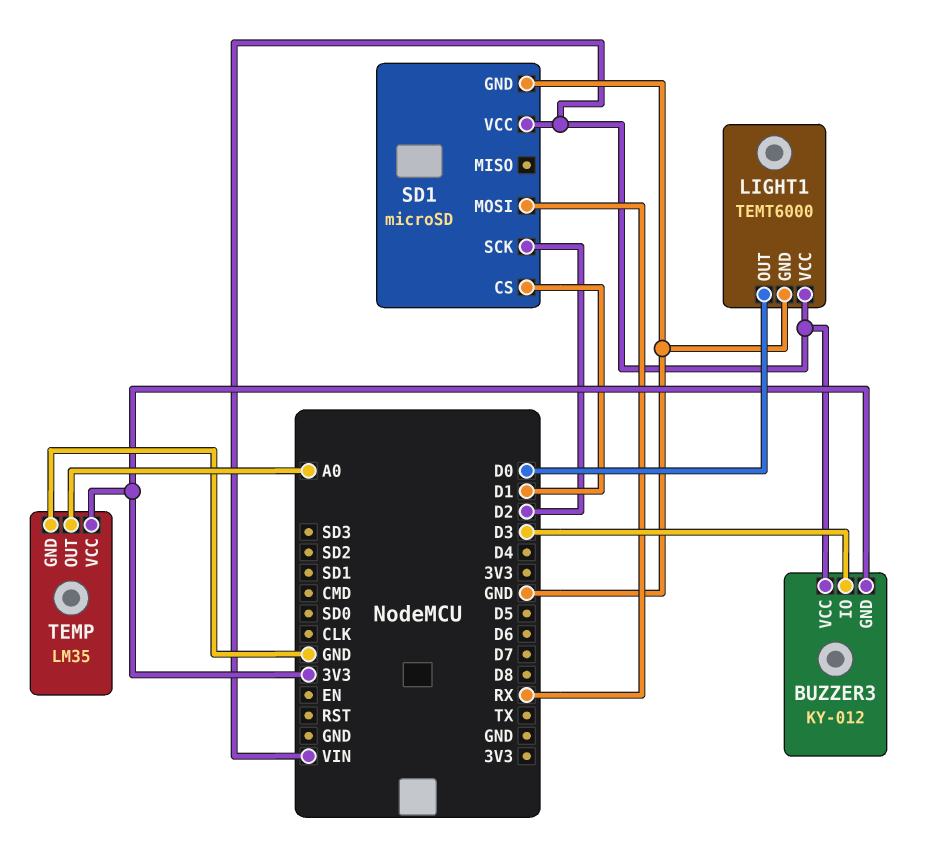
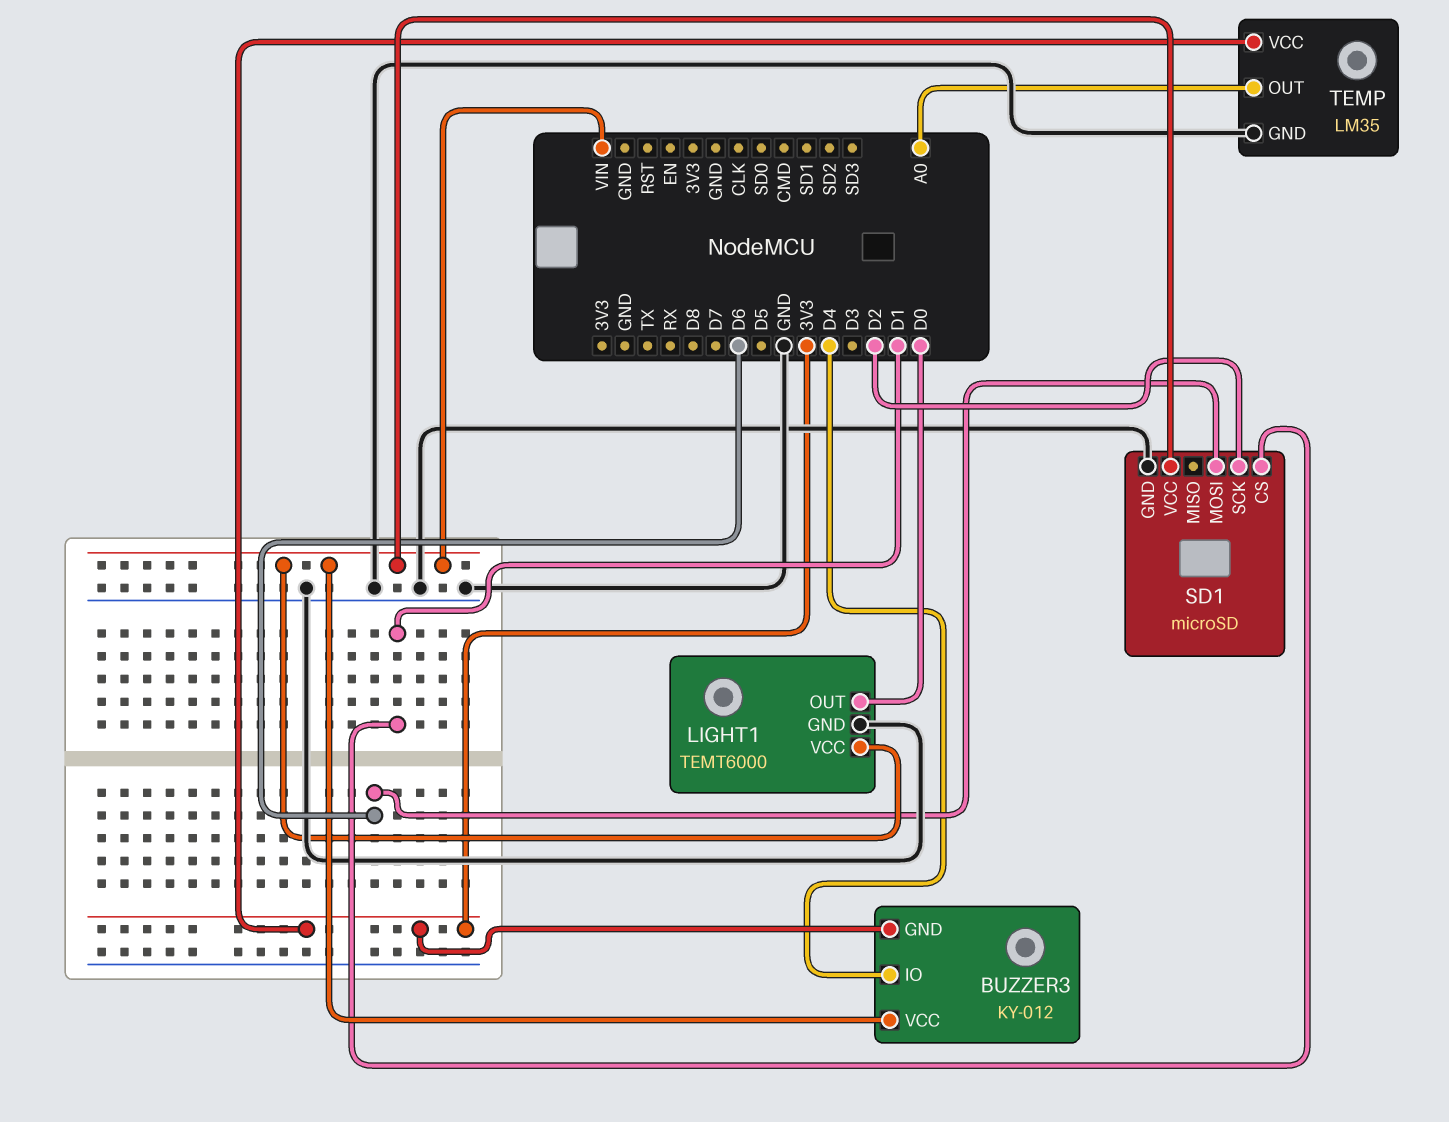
BUZZER3 pin IO: D3 -> D4
SD1 pin MOSI: RX -> D6

